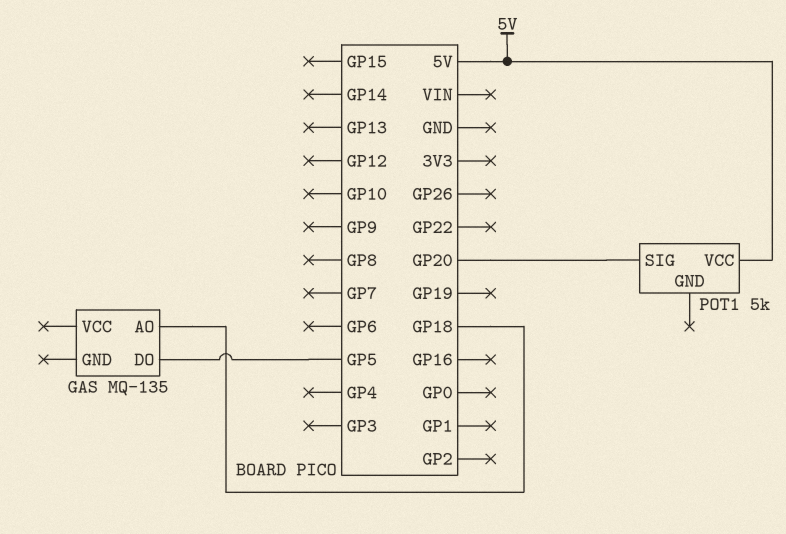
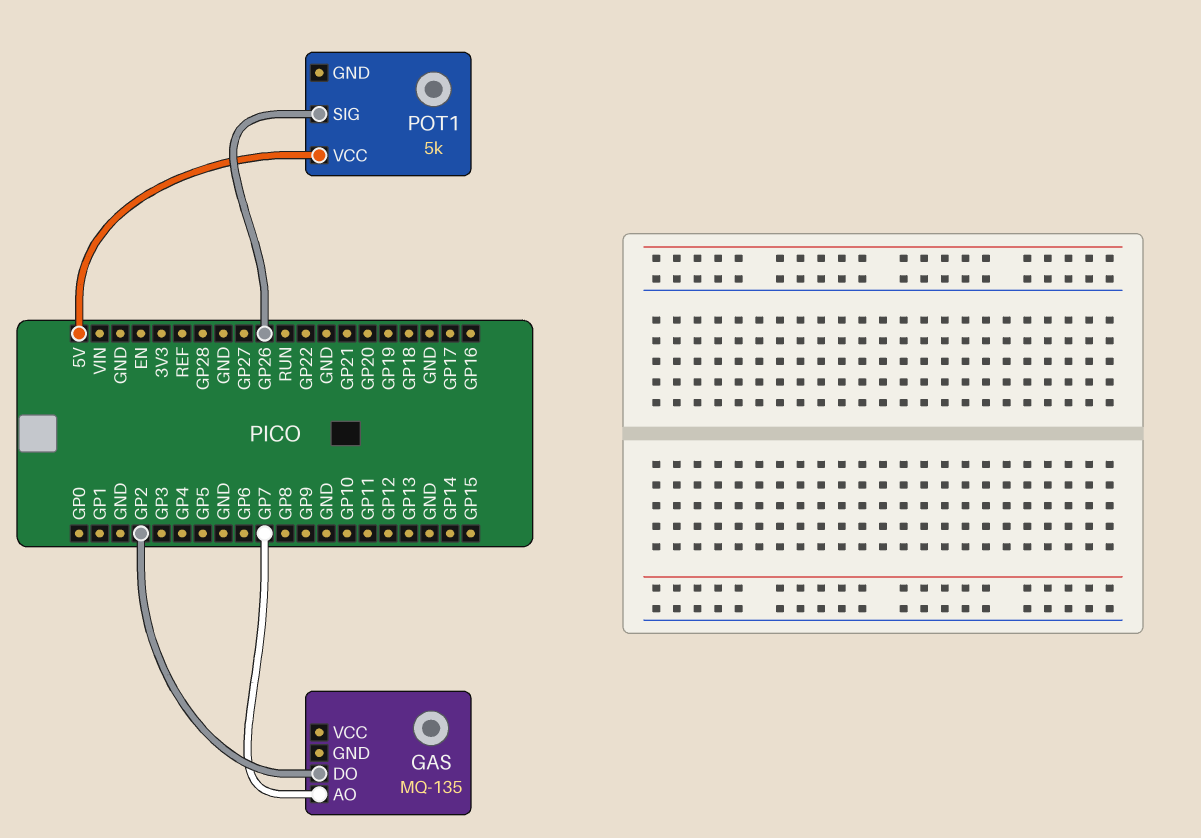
GAS pin AO: GP18 -> GP7
GAS pin DO: GP5 -> GP2
POT1 pin SIG: GP20 -> GP26

